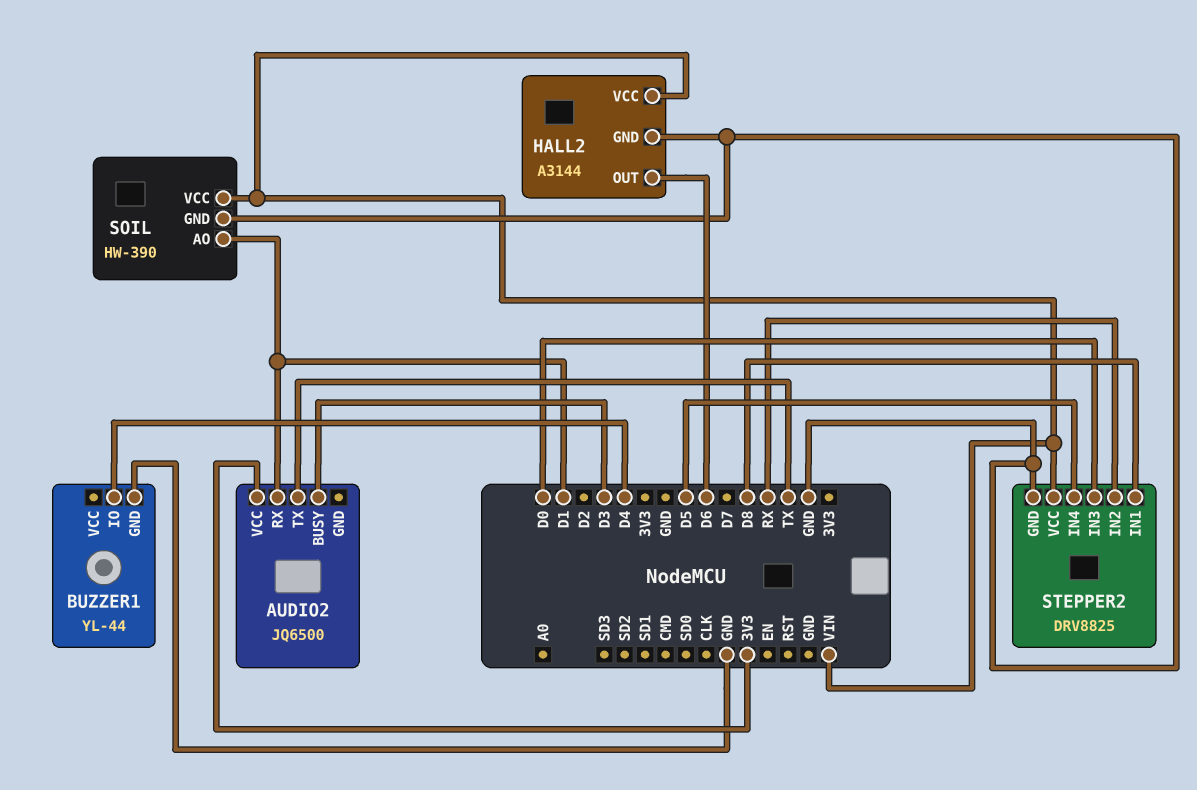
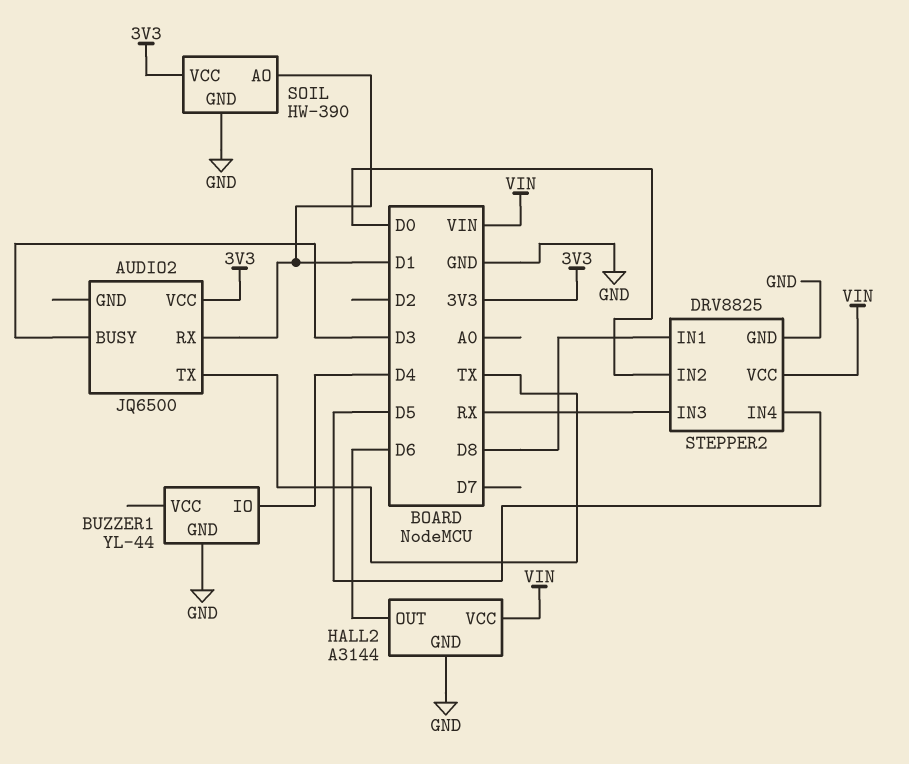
SOIL pin VCC: VIN -> 3V3
STEPPER2 pin IN2: RX -> D0
STEPPER2 pin IN3: D0 -> RX

